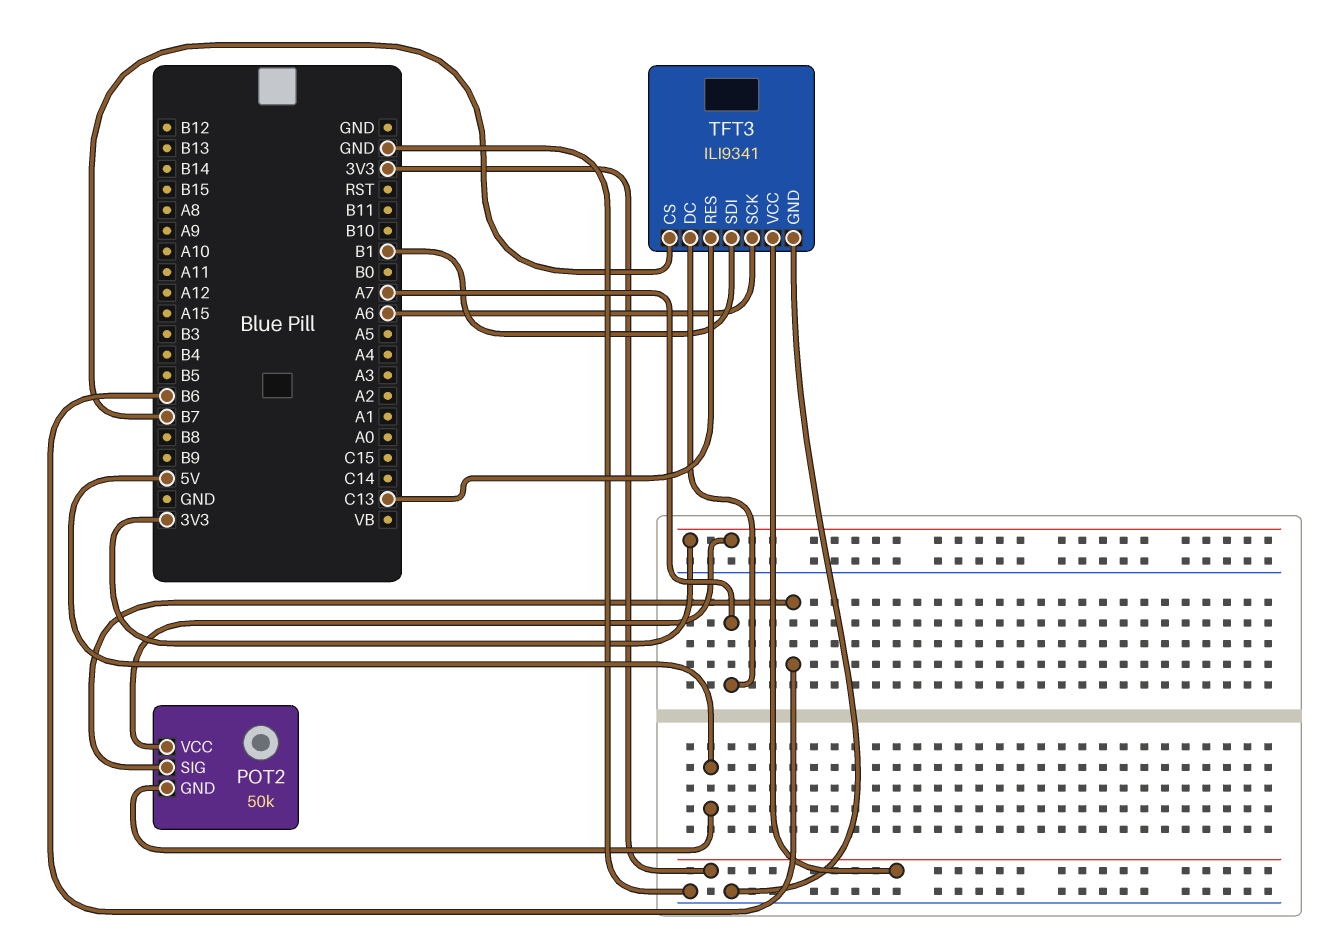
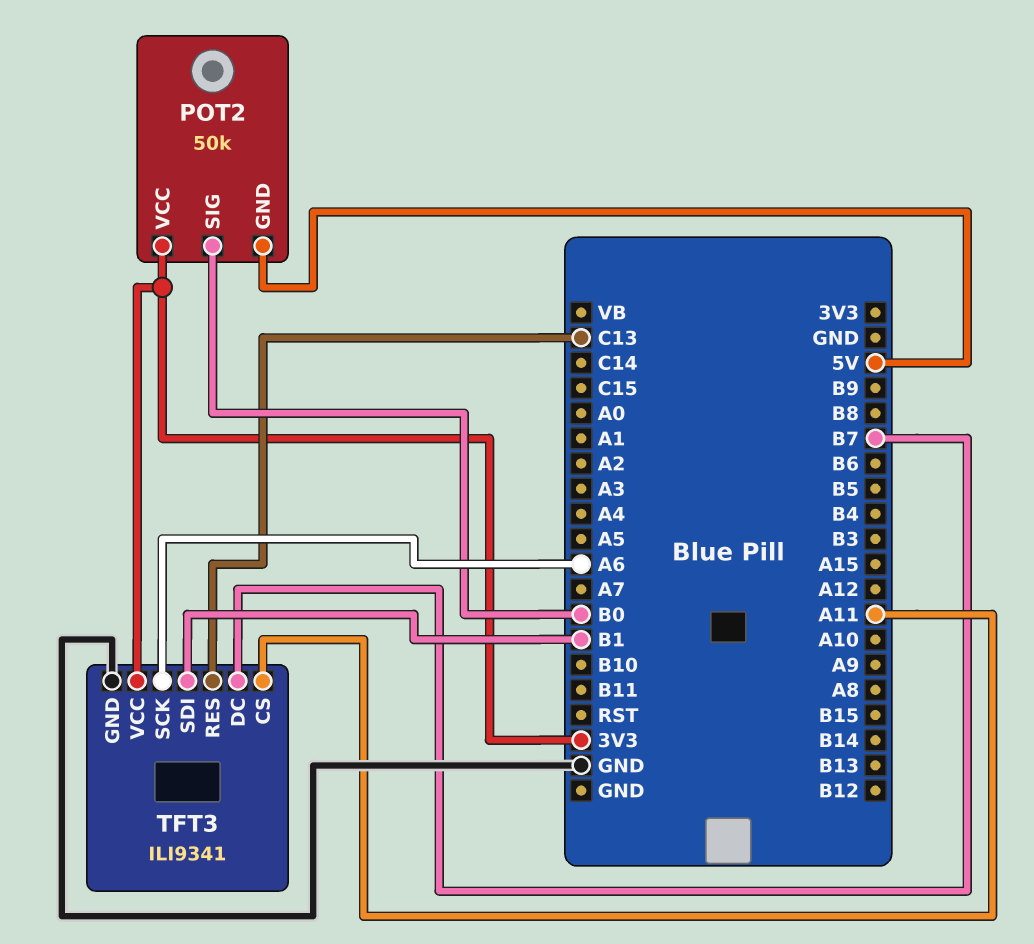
POT2 pin SIG: B6 -> B0
TFT3 pin CS: B7 -> A11
TFT3 pin DC: A7 -> B7

